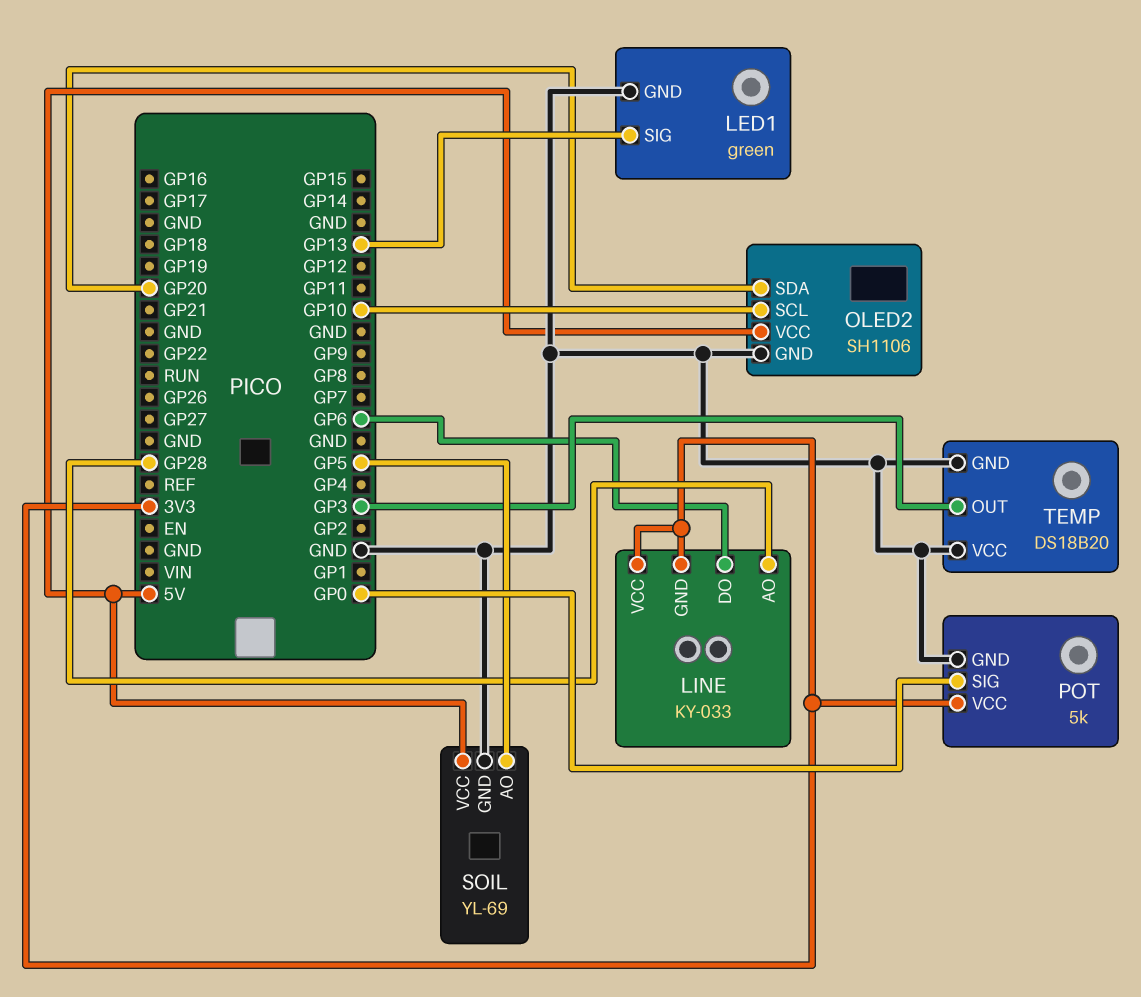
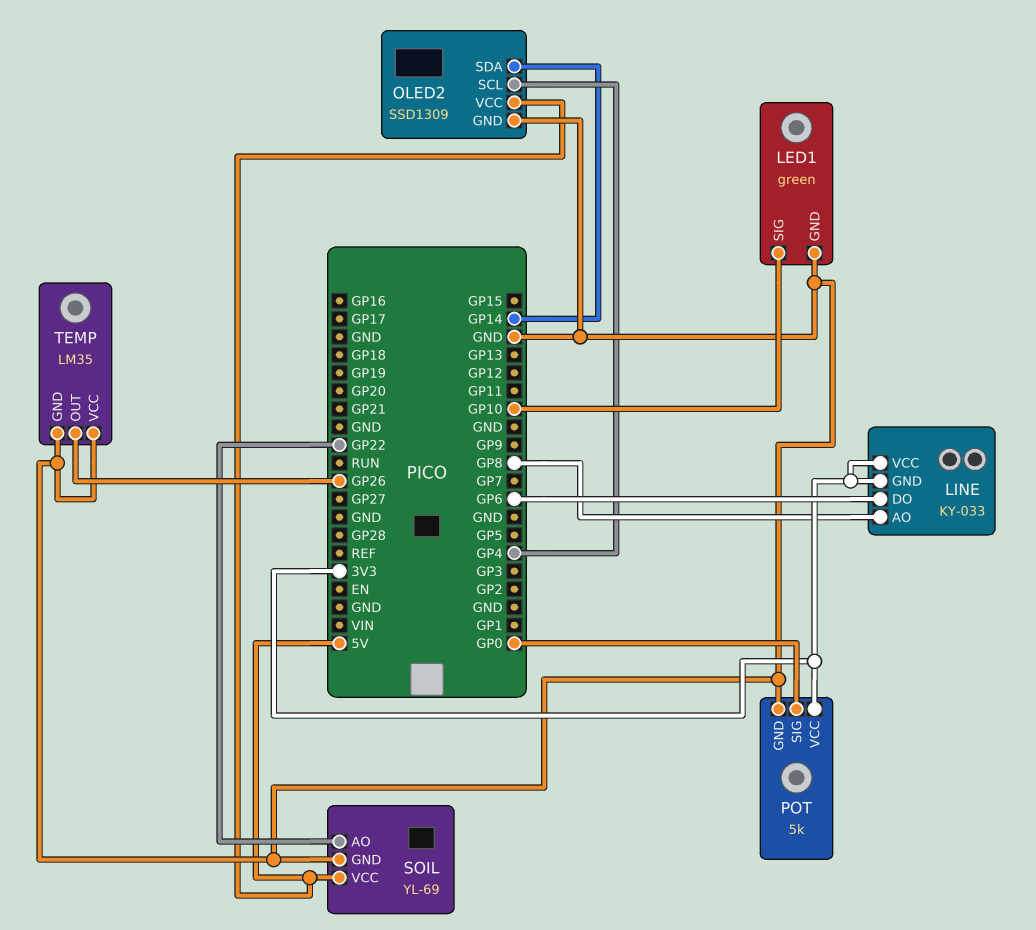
LED1 pin SIG: GP13 -> GP10
LINE pin AO: GP28 -> GP8
OLED2: SH1106 -> SSD1309
OLED2 pin SCL: GP10 -> GP4
OLED2 pin SDA: GP20 -> GP14
SOIL pin AO: GP5 -> GP22
TEMP: DS18B20 -> LM35
TEMP pin OUT: GP3 -> GP26

